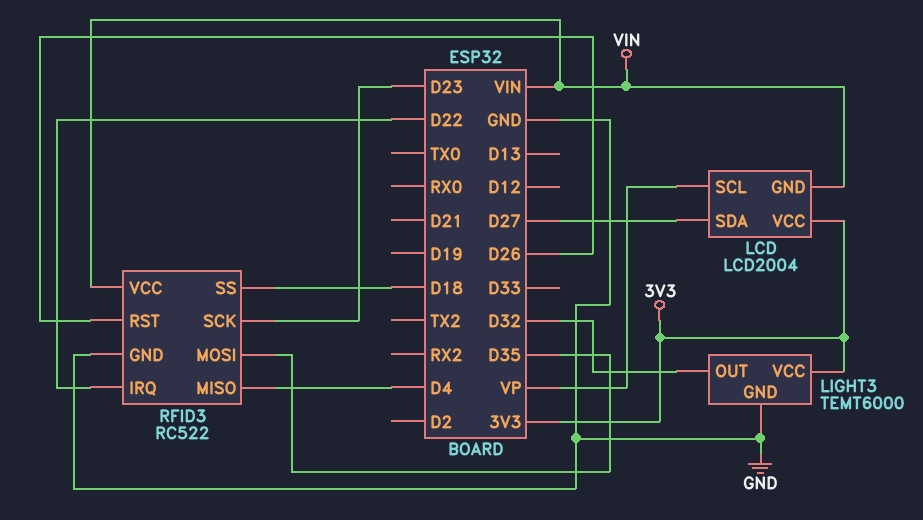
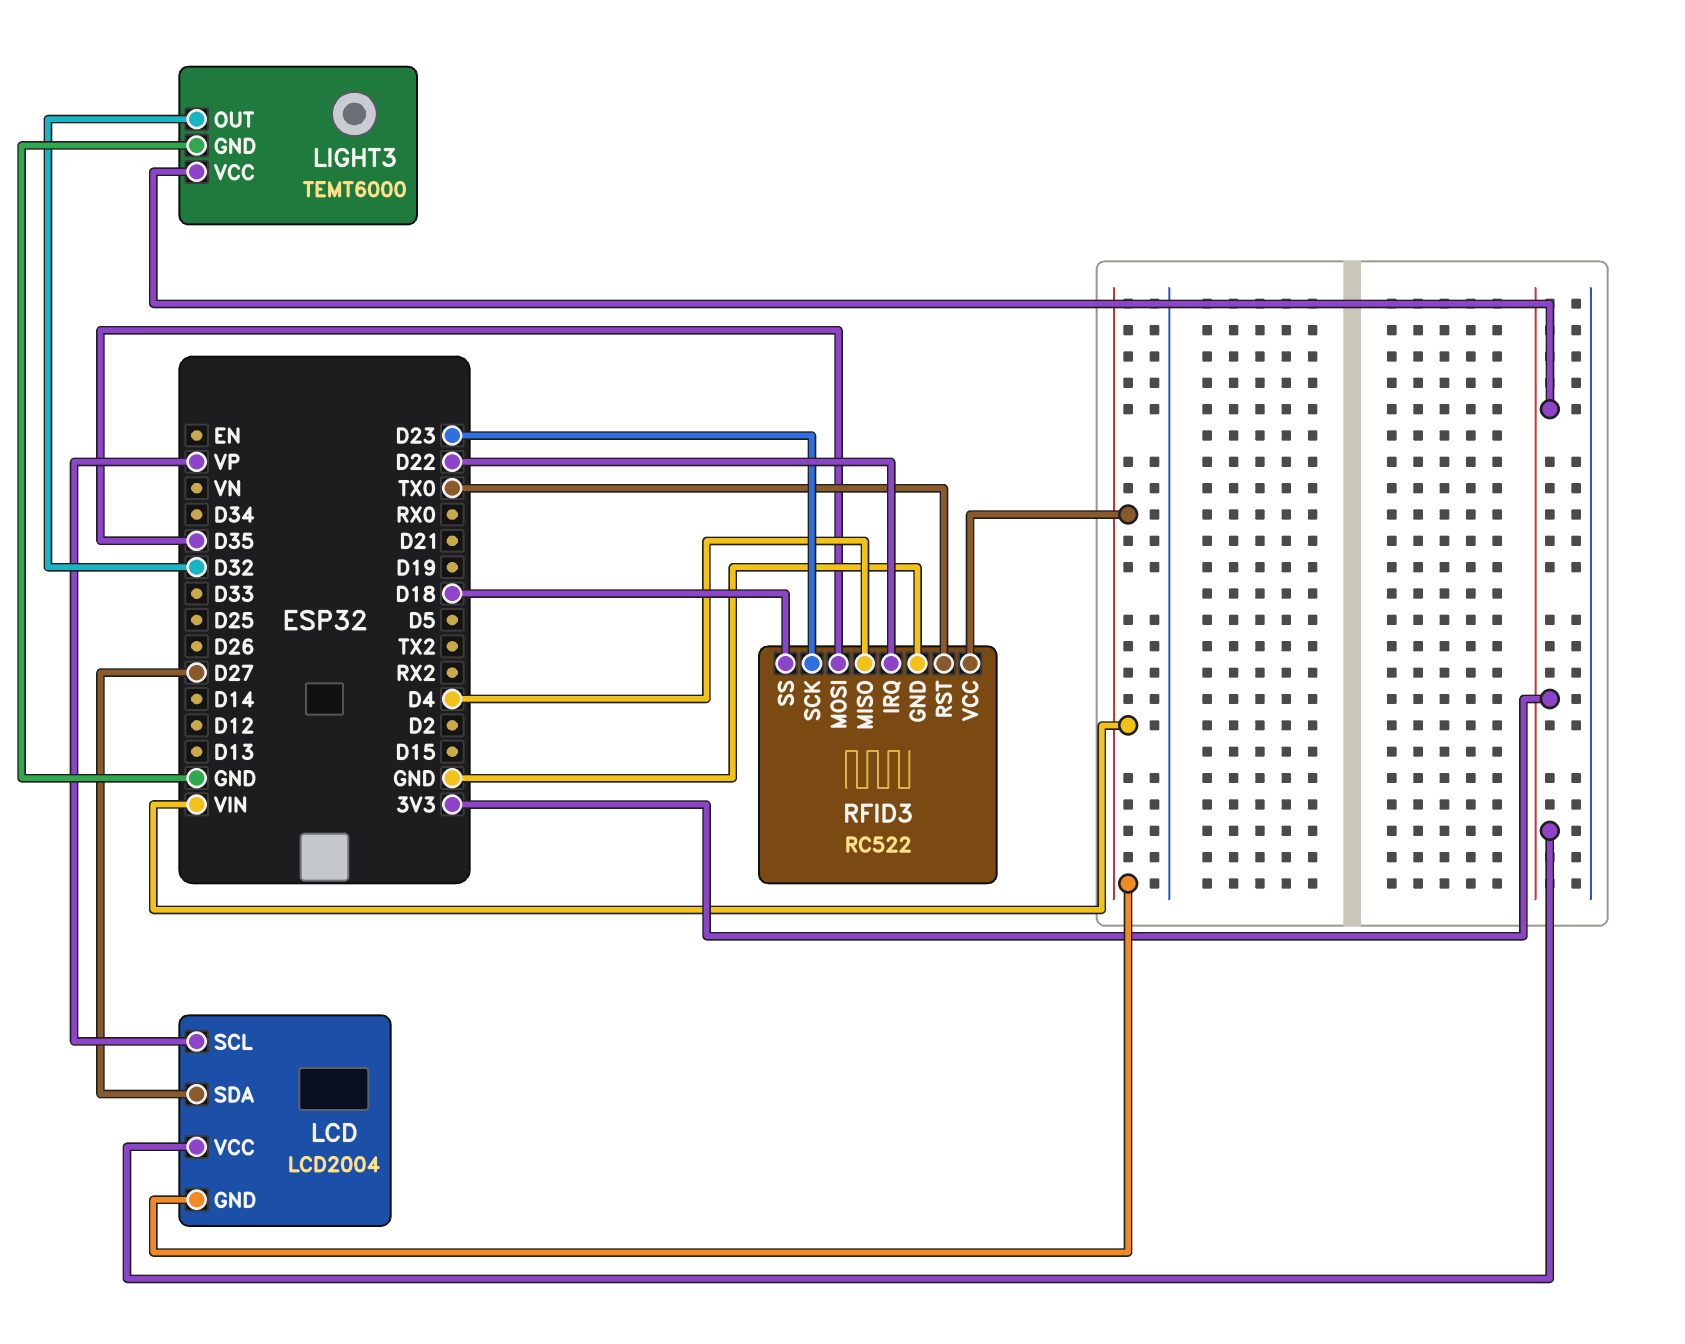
RFID3 pin RST: D26 -> TX0

